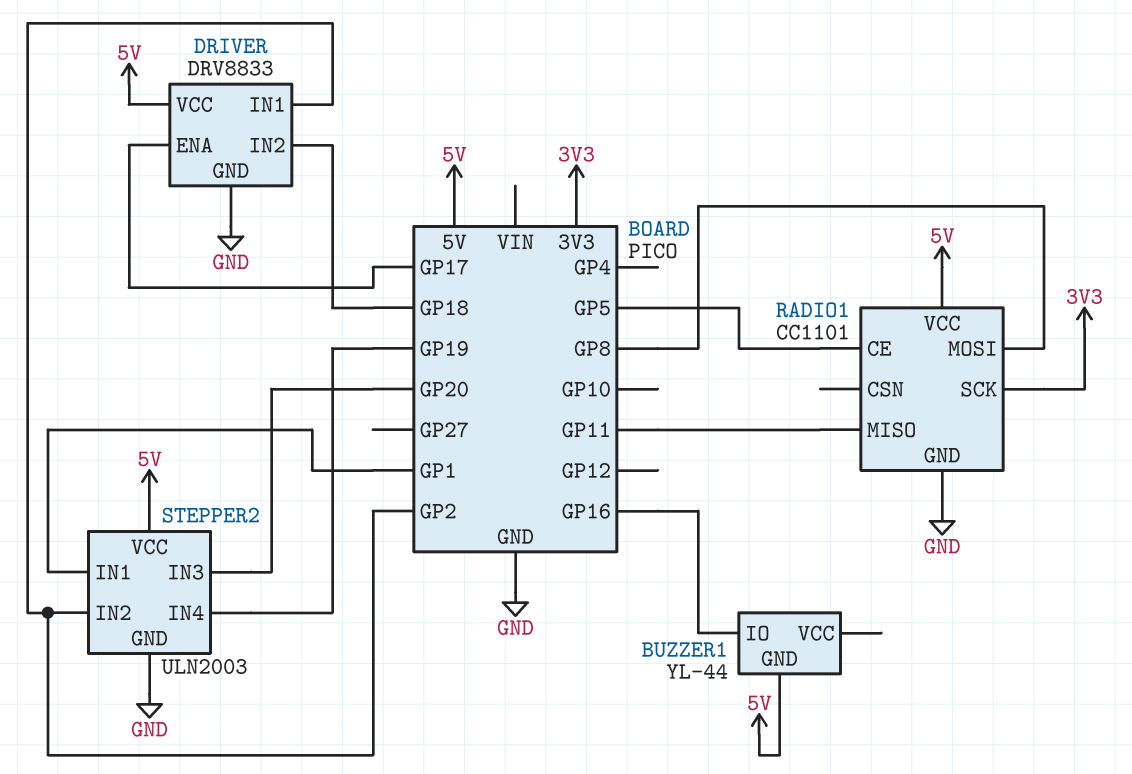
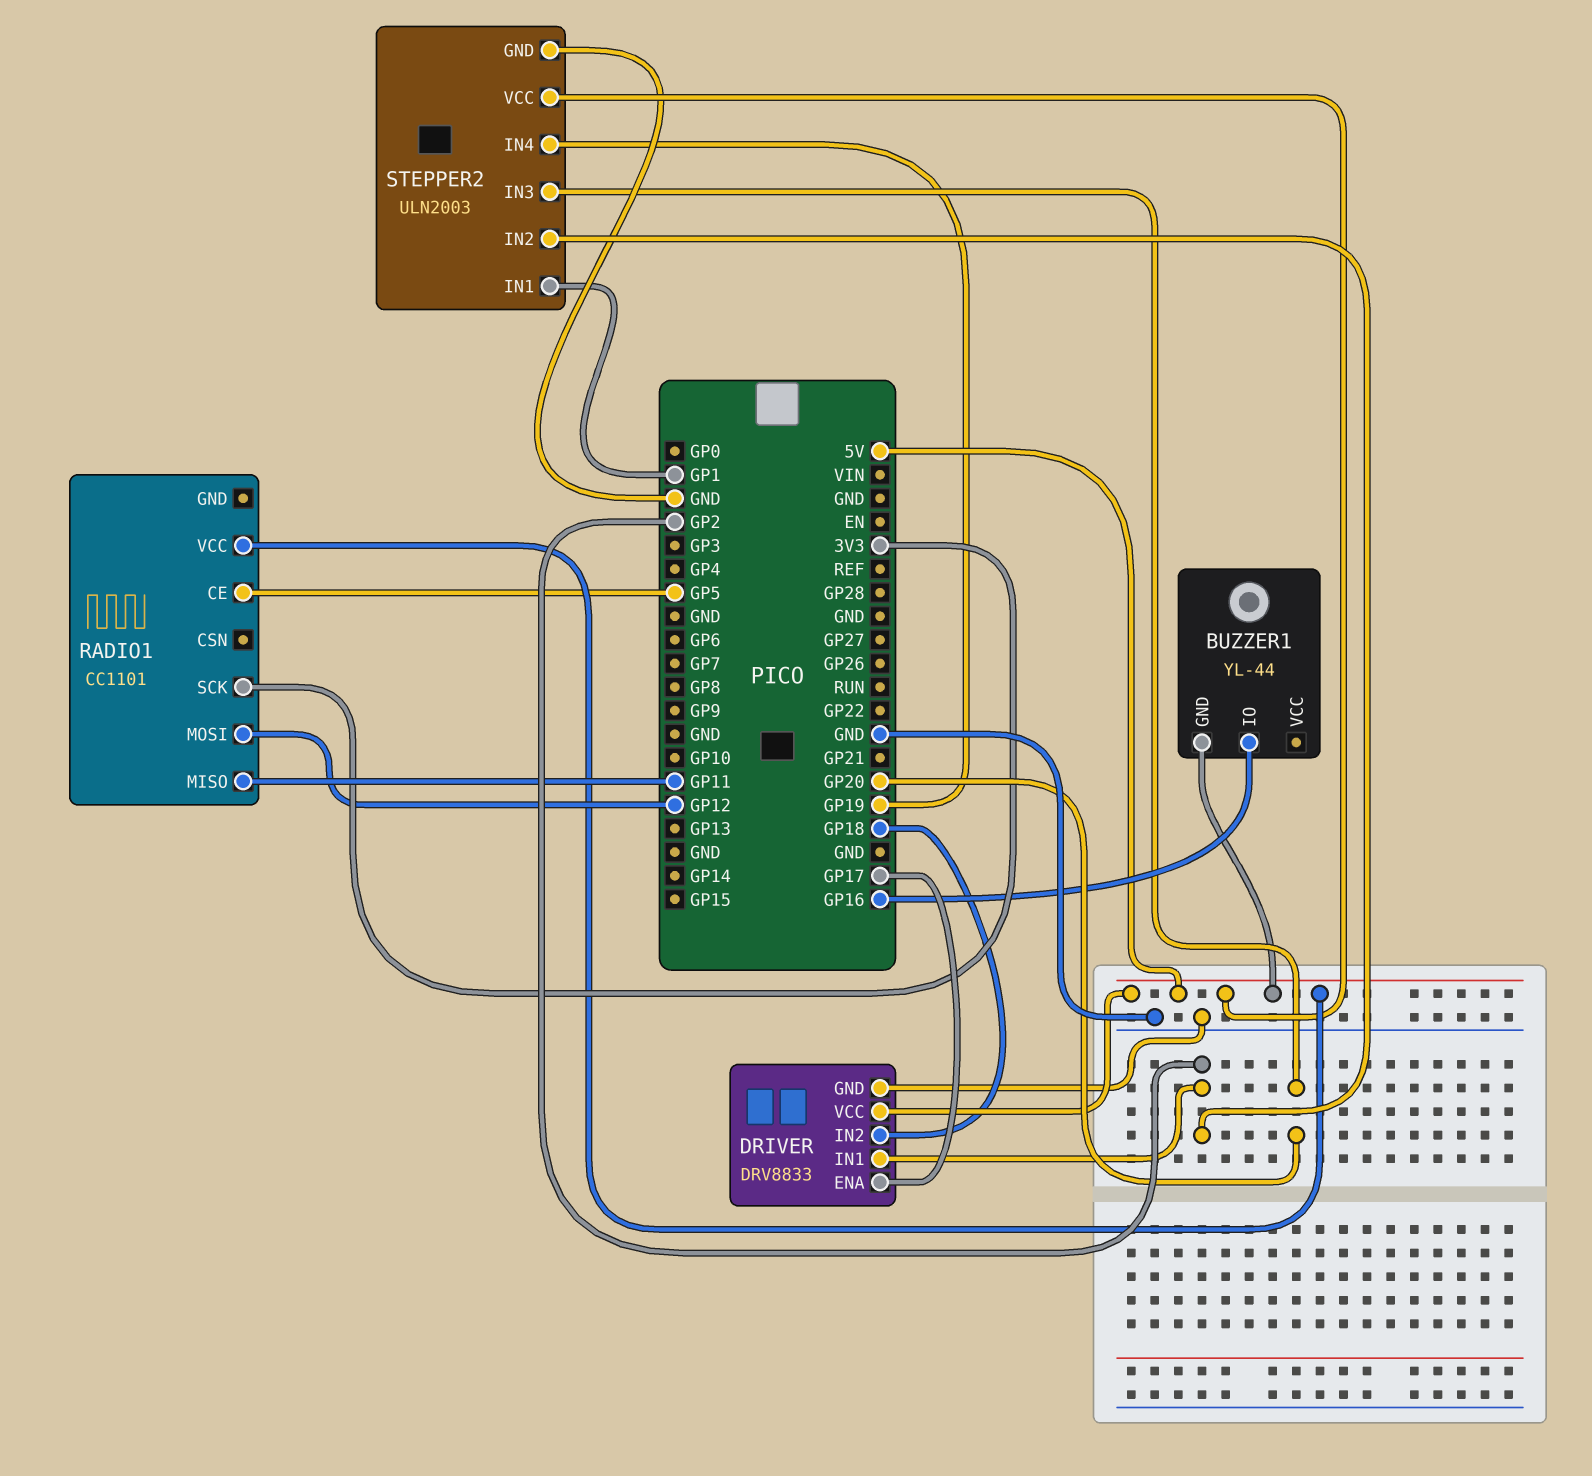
RADIO1 pin GND: GND -> none
RADIO1 pin MOSI: GP8 -> GP12

